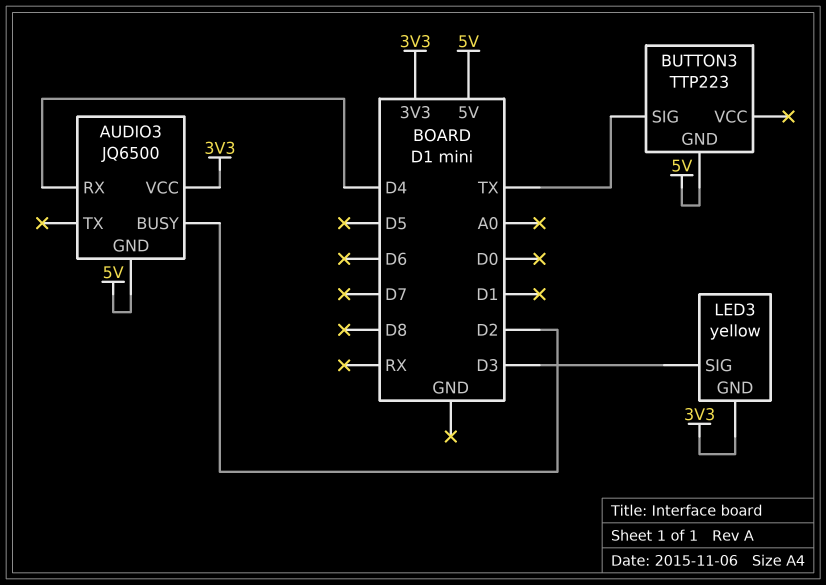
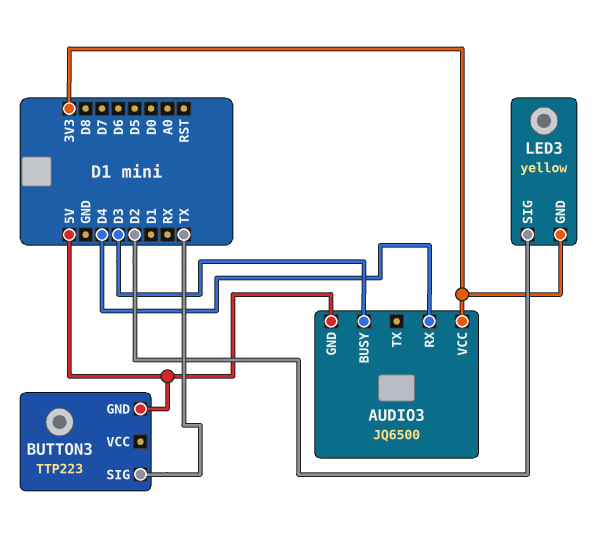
AUDIO3 pin BUSY: D2 -> D3
LED3 pin SIG: D3 -> D2

